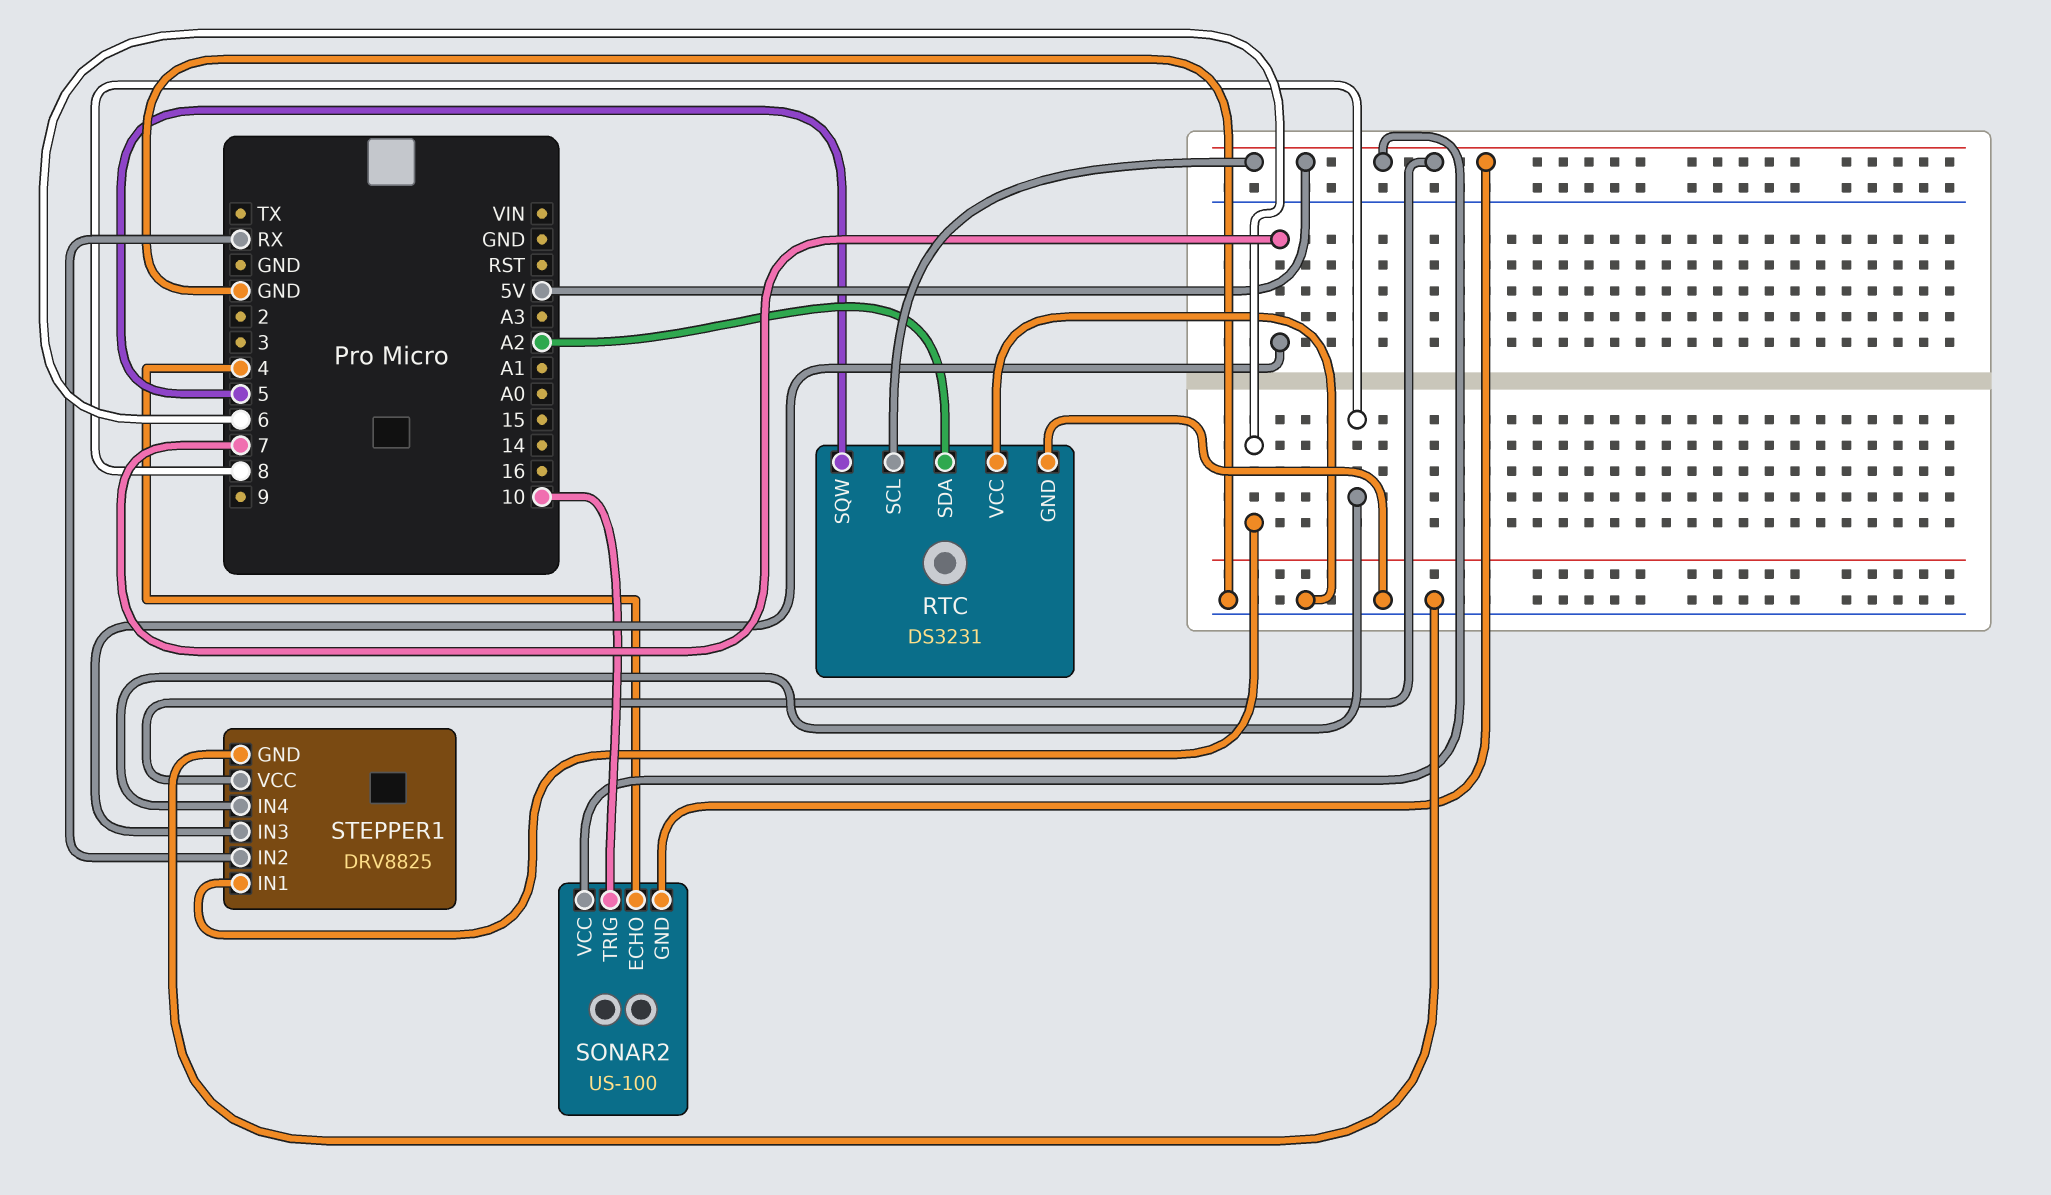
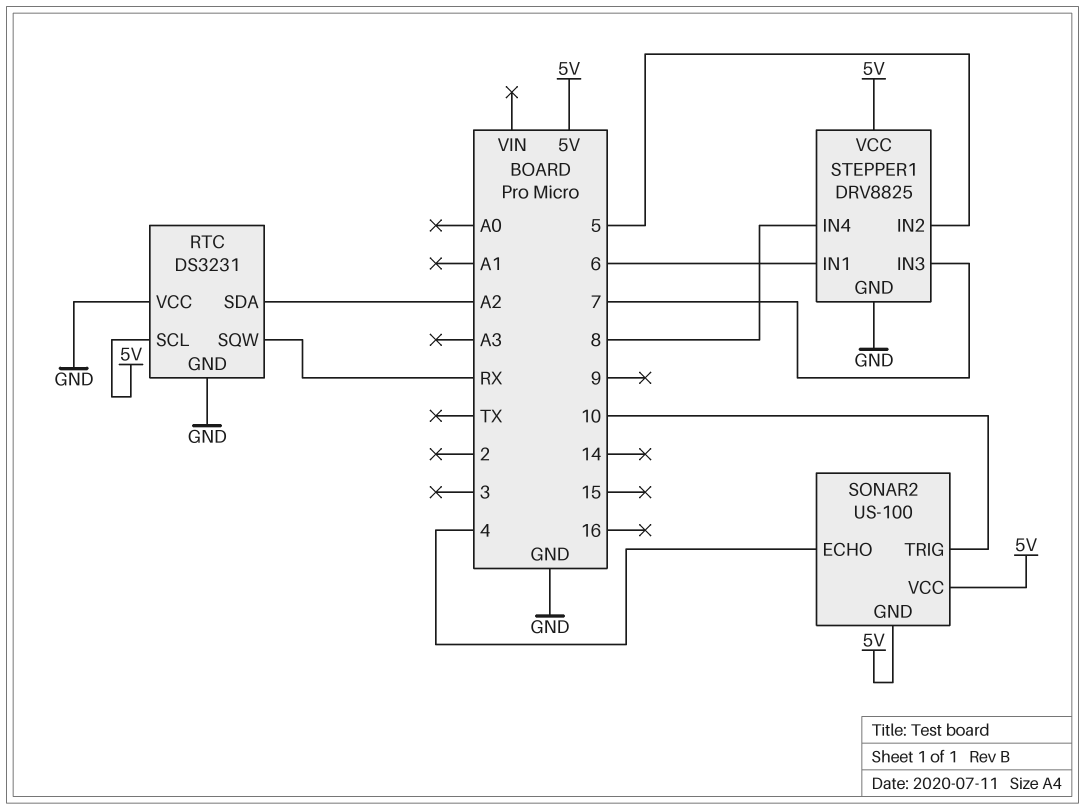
RTC pin SQW: 5 -> RX
STEPPER1 pin IN2: RX -> 5

